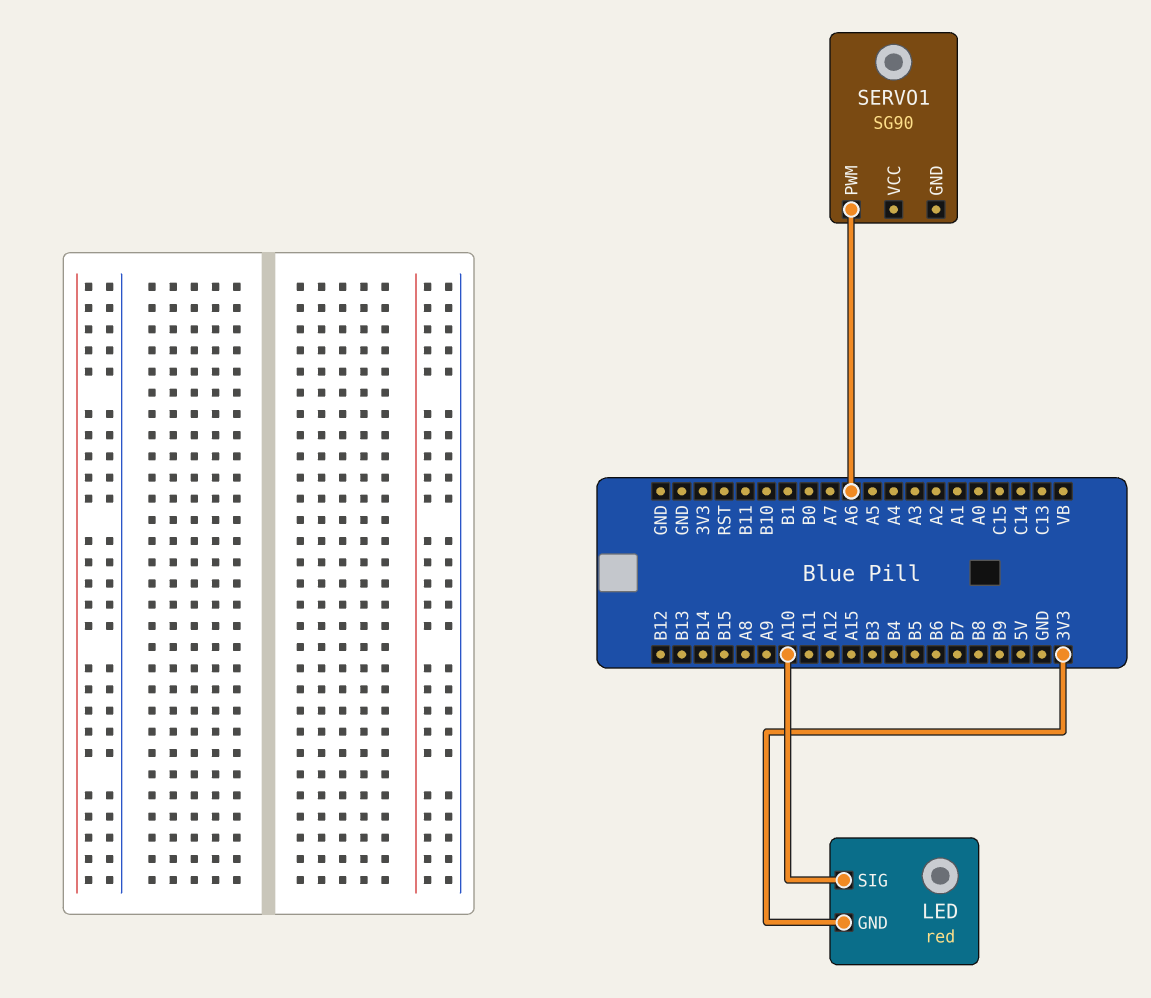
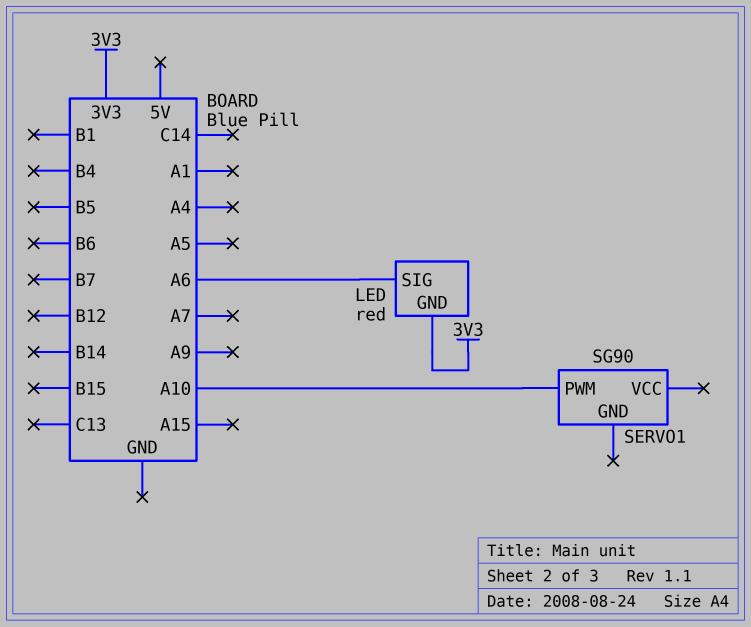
LED pin SIG: A10 -> A6
SERVO1 pin PWM: A6 -> A10

